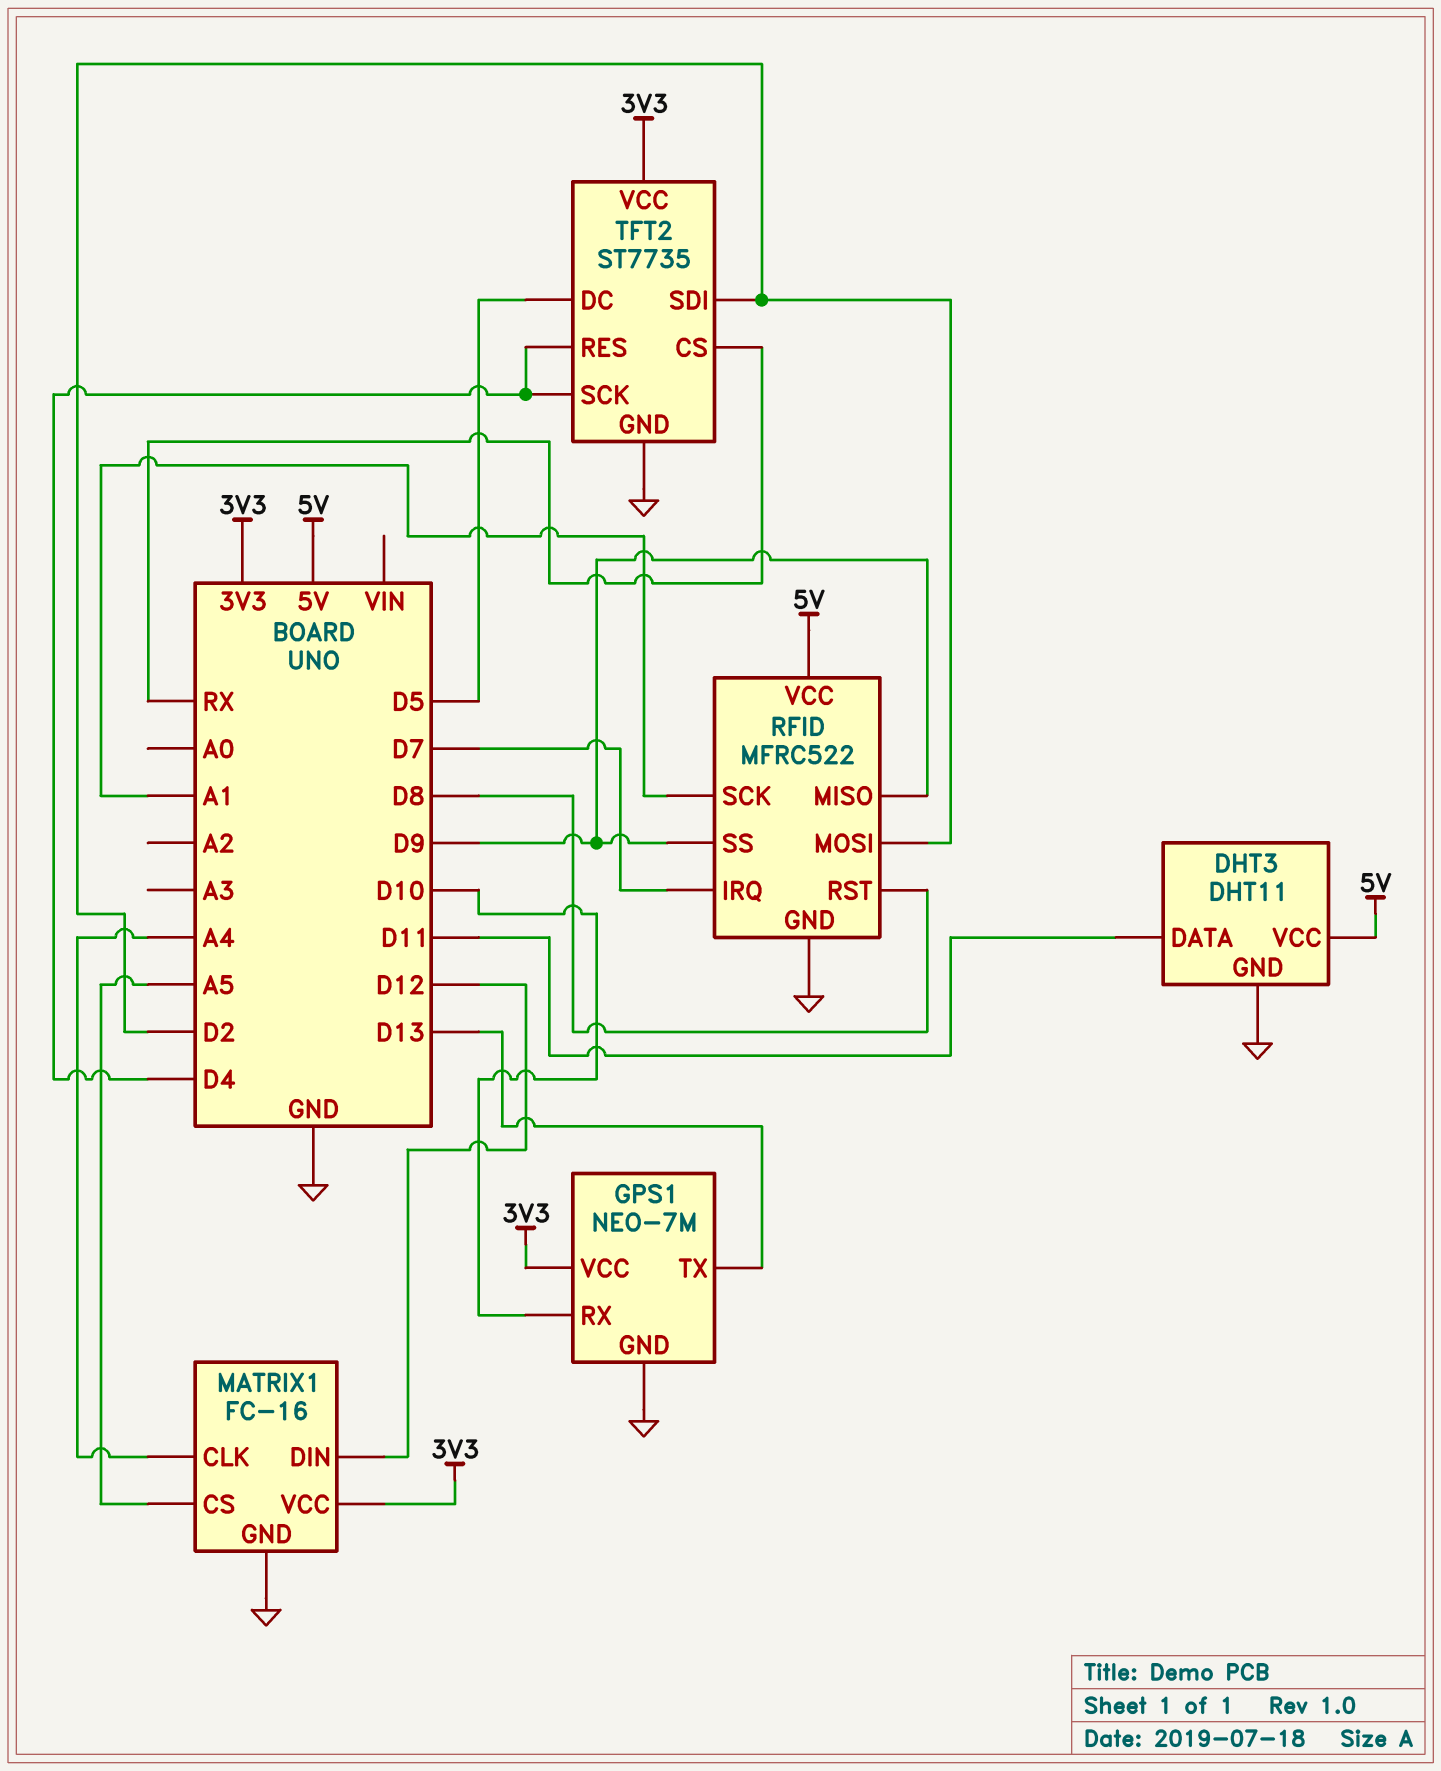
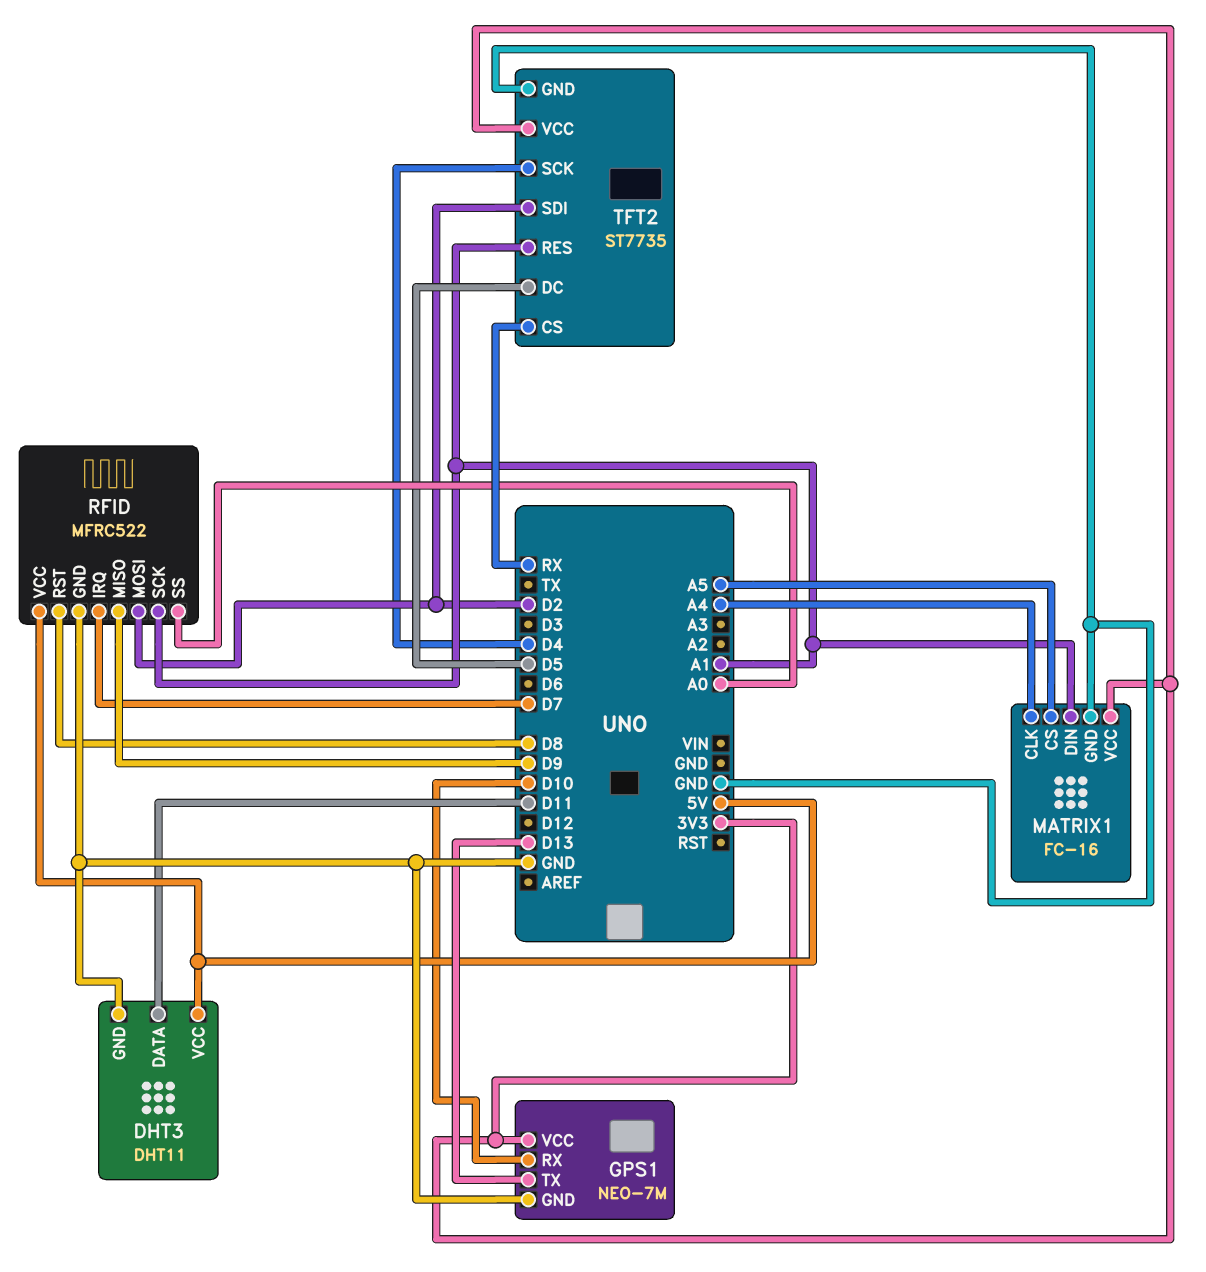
MATRIX1 pin DIN: D12 -> A1
RFID pin SS: D9 -> A0
TFT2 pin RES: D4 -> A1

